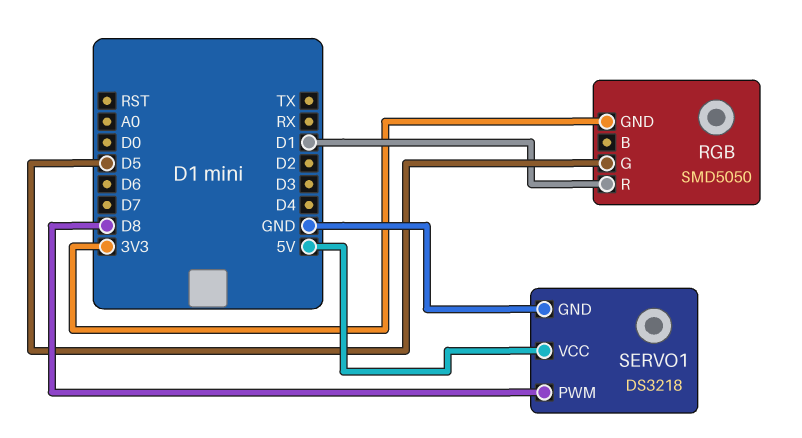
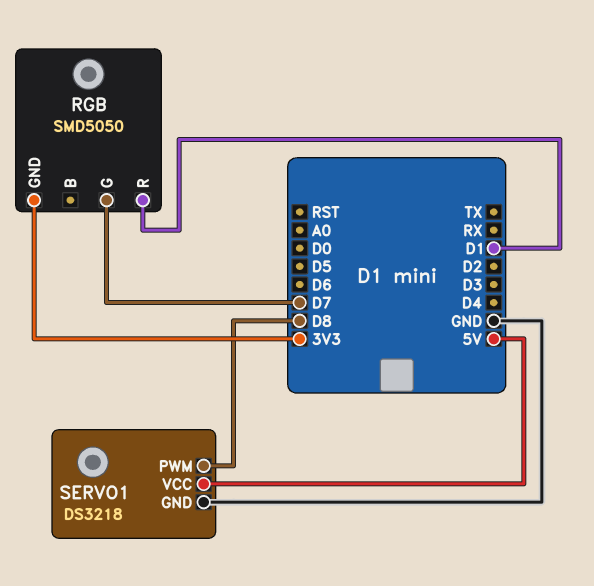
RGB pin G: D5 -> D7

